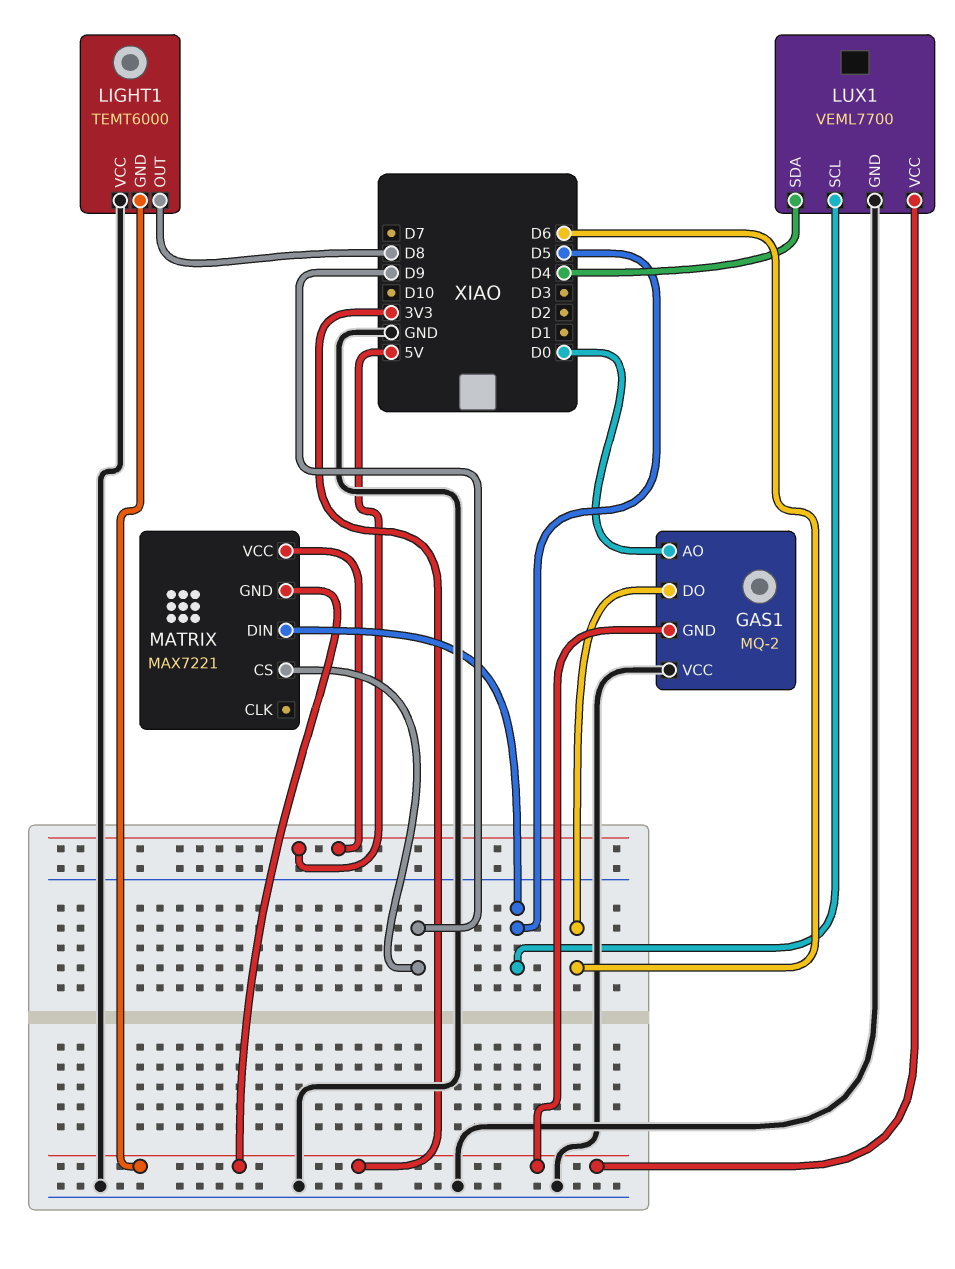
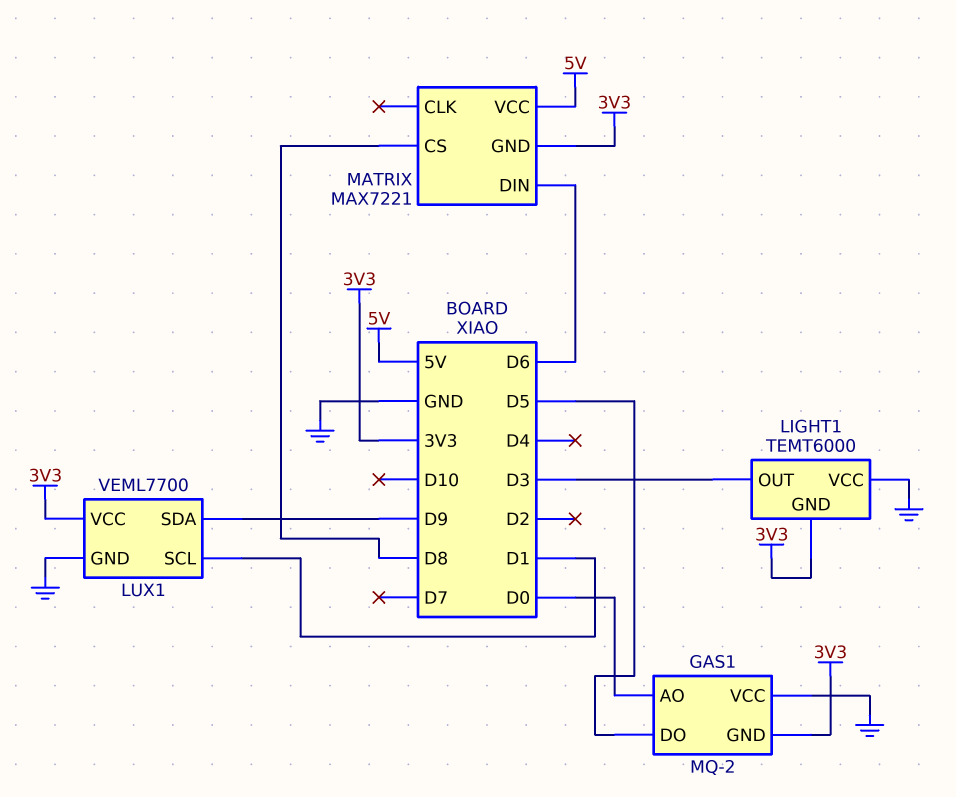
GAS1 pin DO: D6 -> D5
LIGHT1 pin OUT: D8 -> D3
LUX1 pin SCL: D5 -> D1
LUX1 pin SDA: D4 -> D9
MATRIX pin CS: D9 -> D8
MATRIX pin DIN: D5 -> D6

